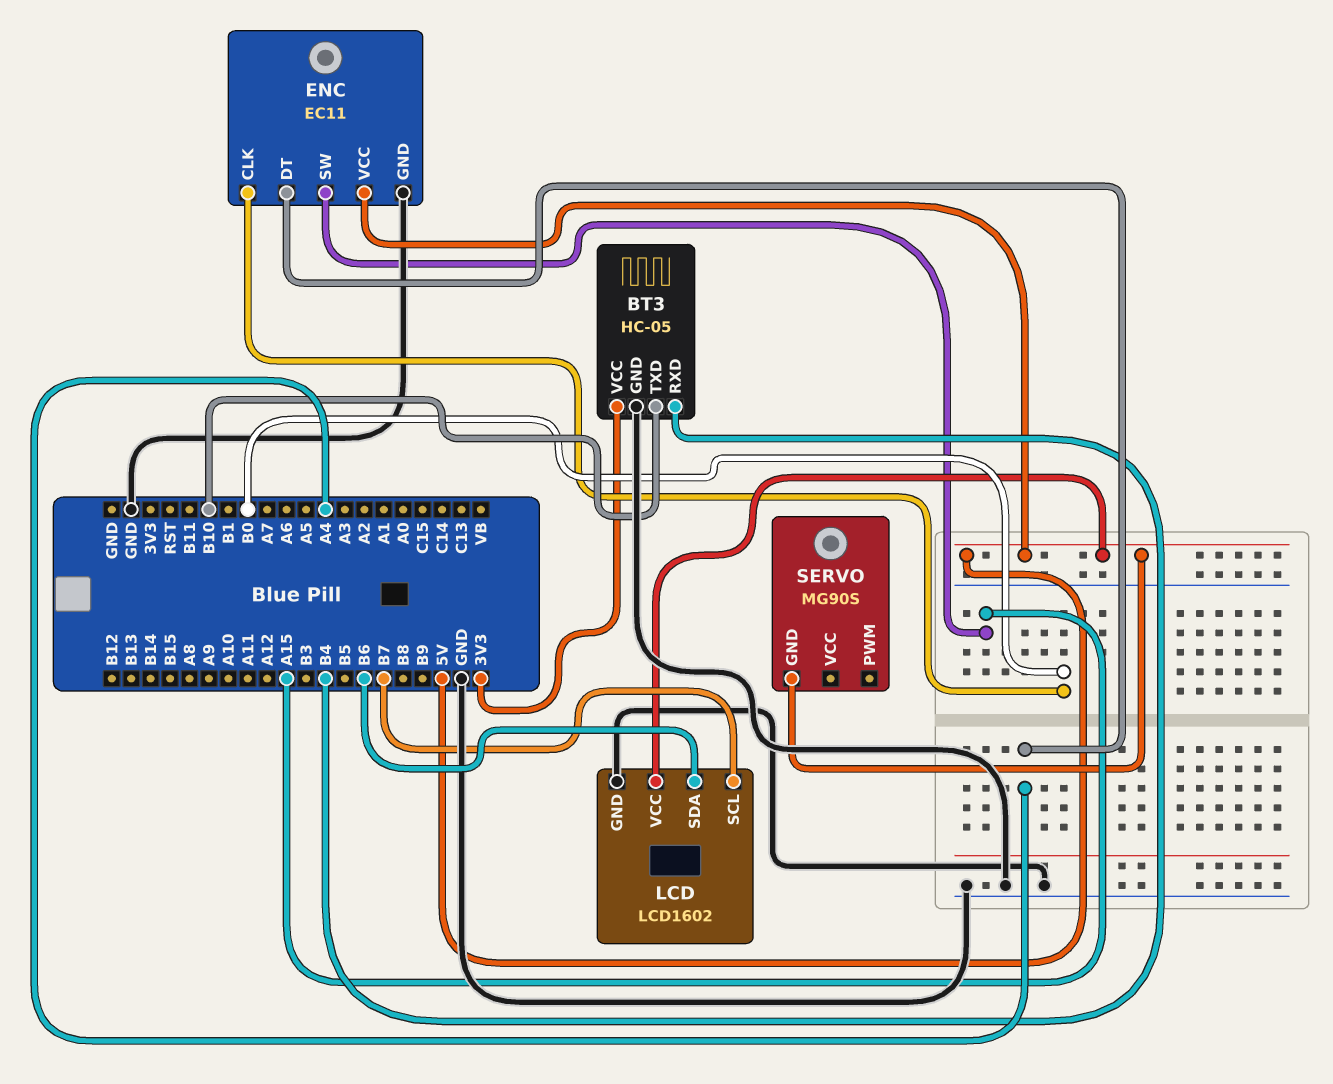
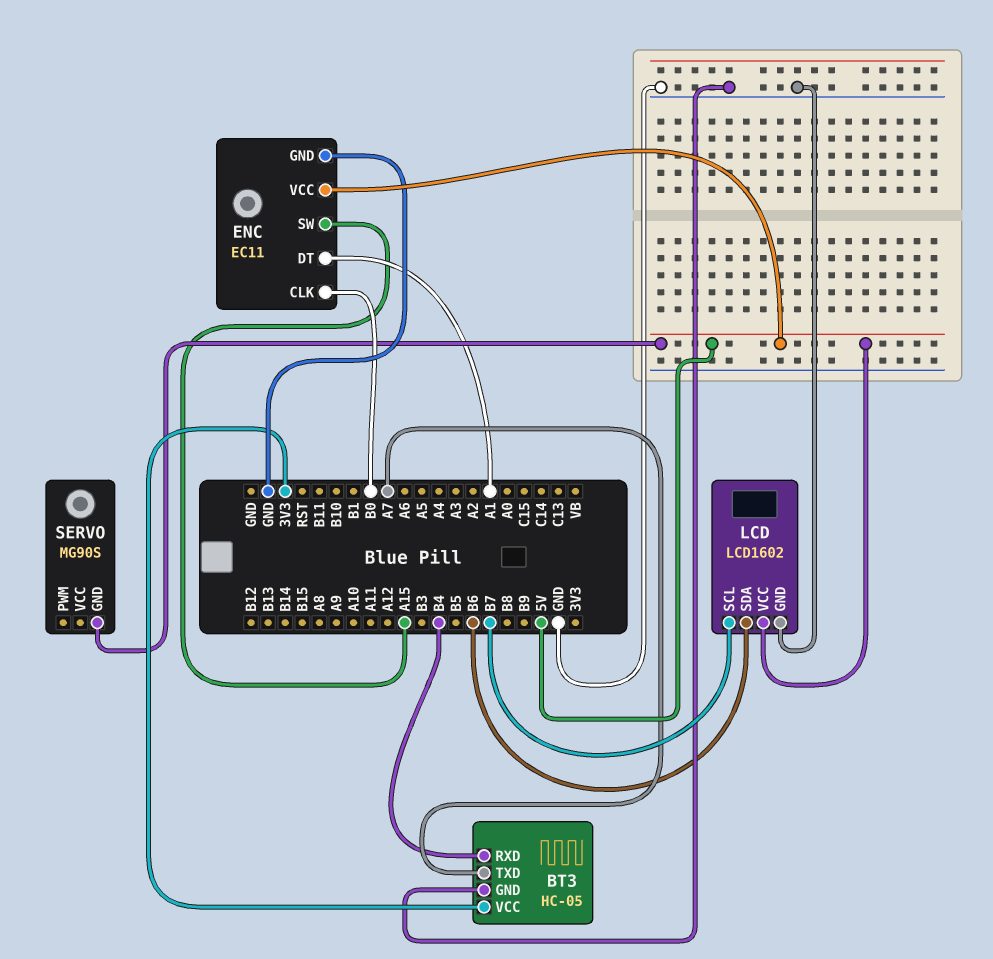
BT3 pin TXD: B10 -> A7
ENC pin DT: A4 -> A1

